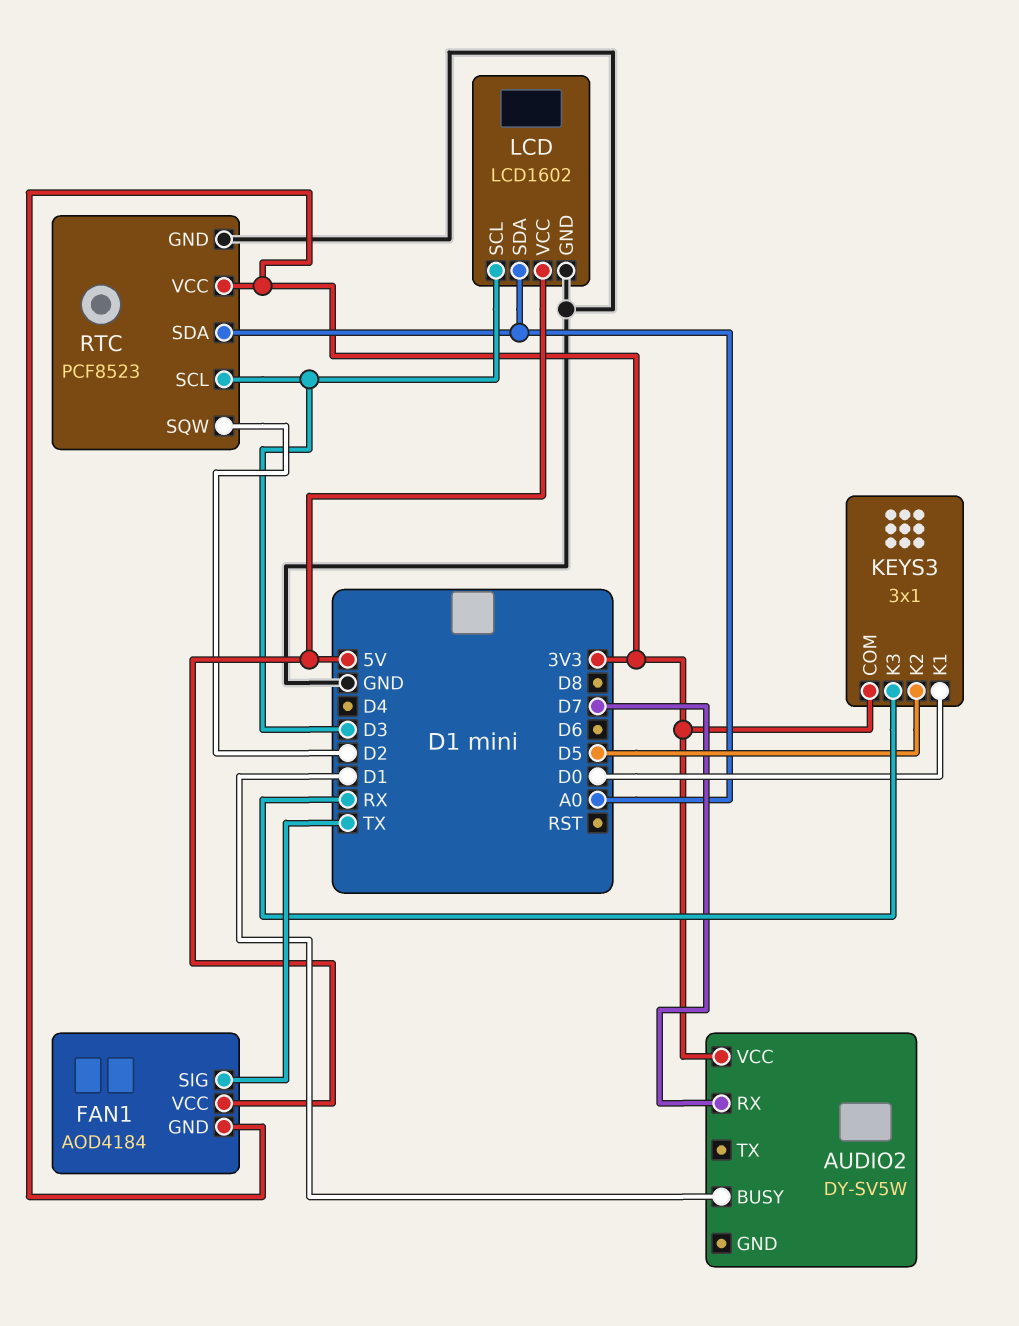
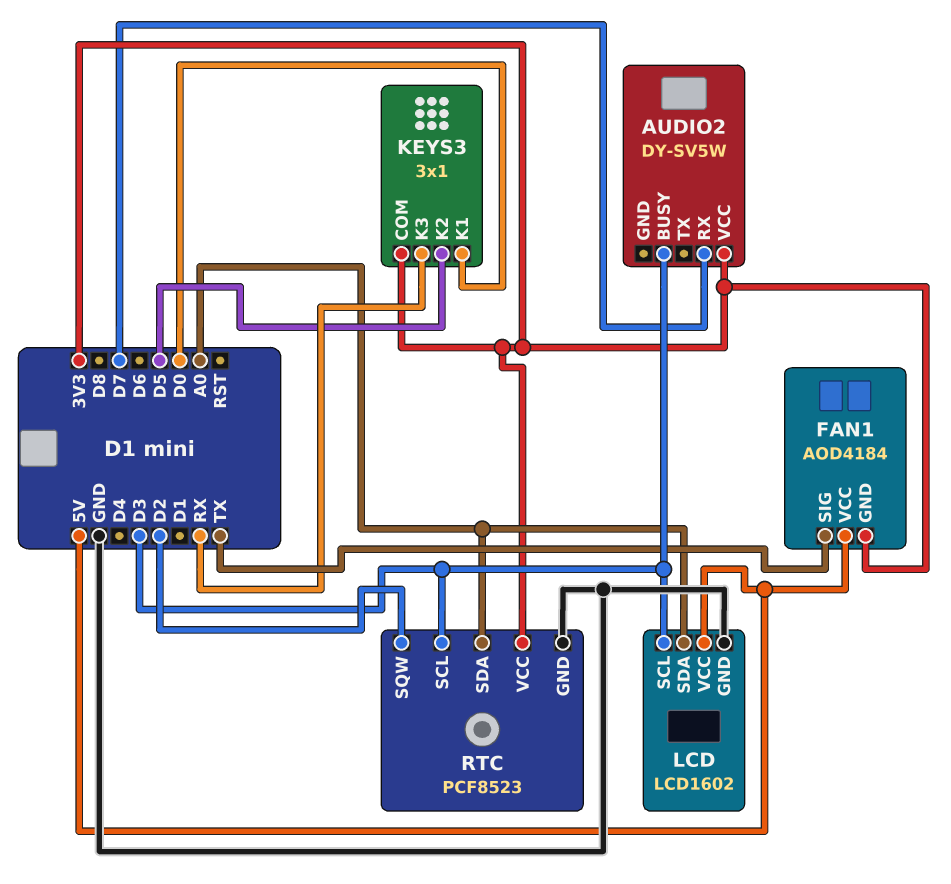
AUDIO2 pin BUSY: D1 -> D3

